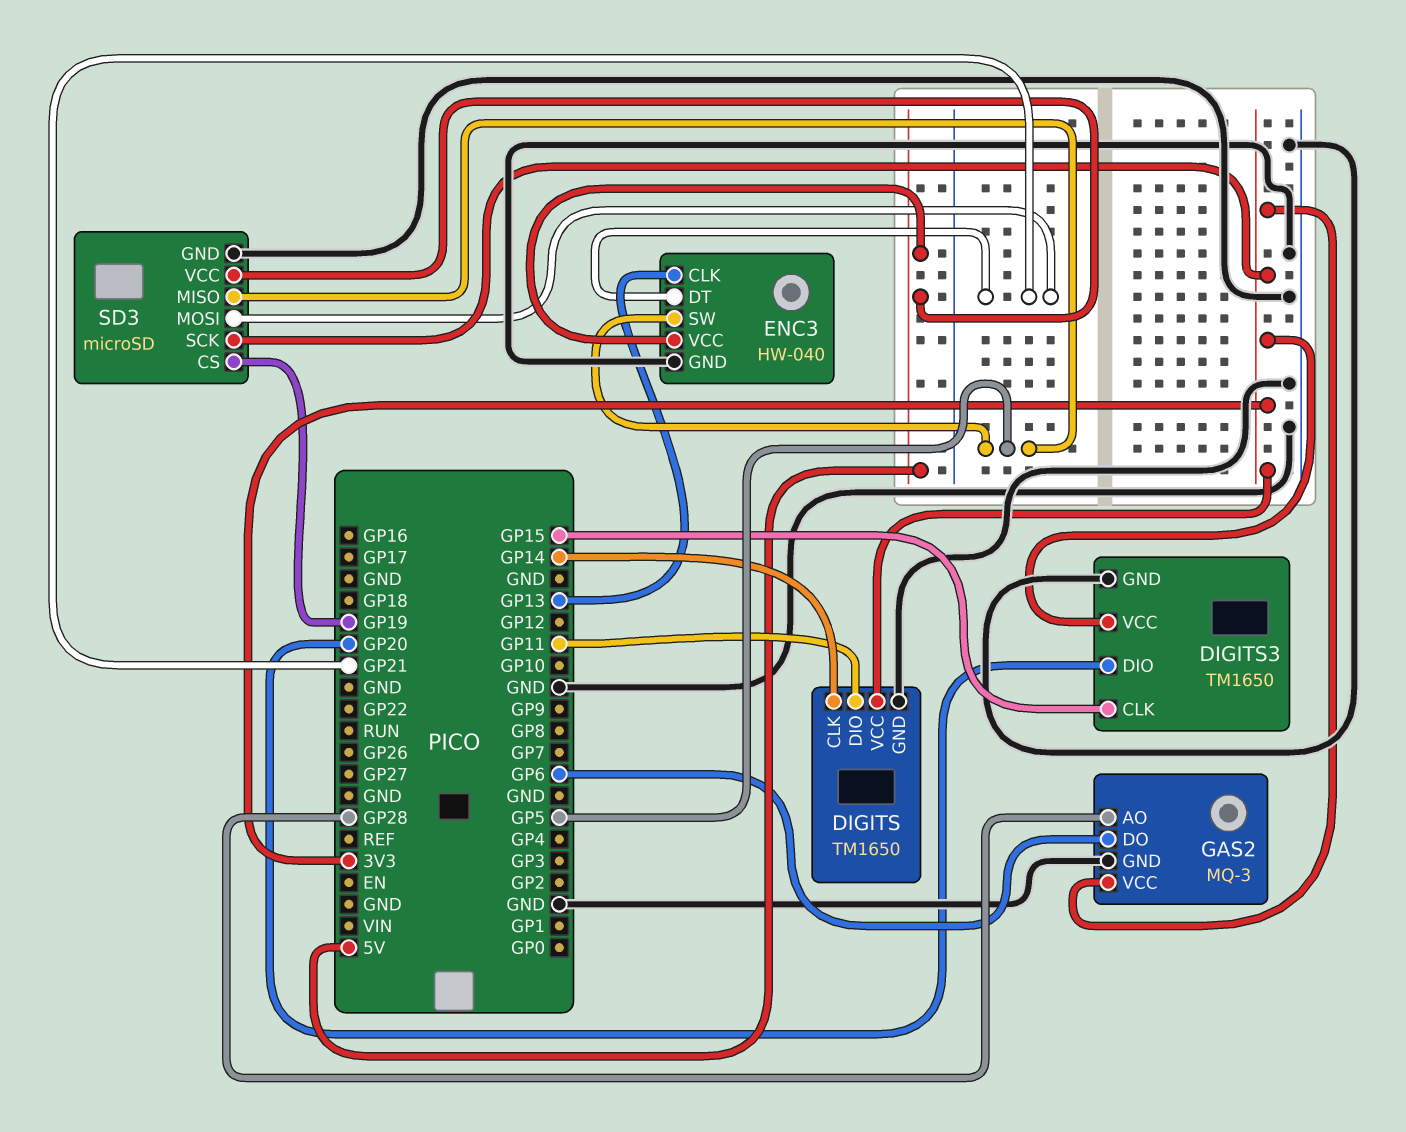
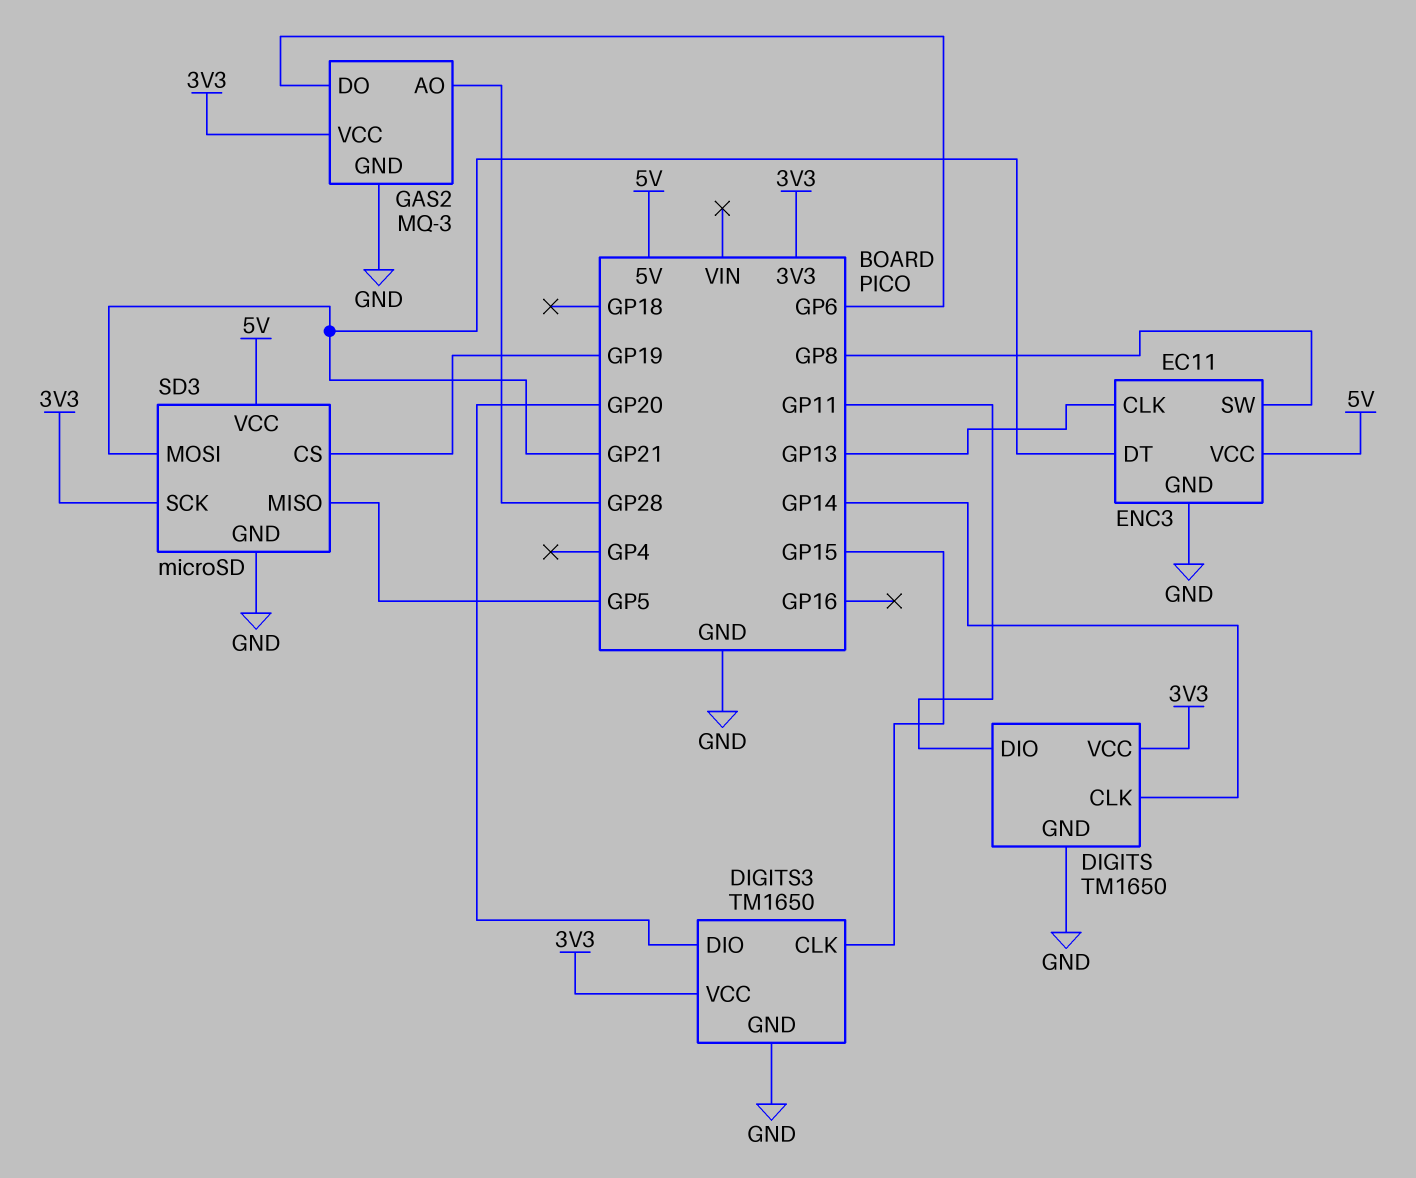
ENC3: HW-040 -> EC11
ENC3 pin SW: GP5 -> GP8

